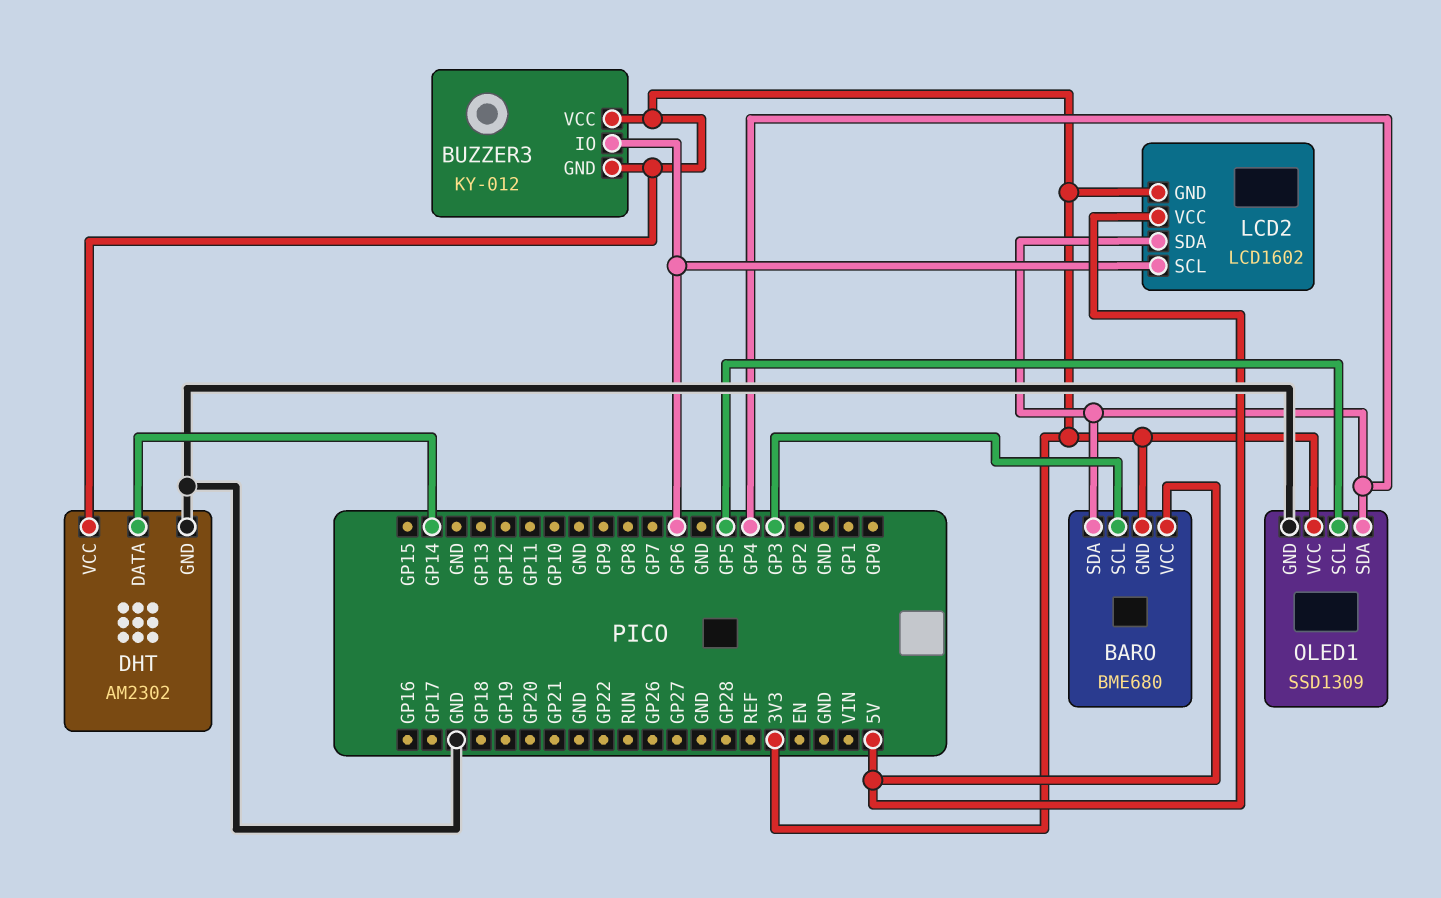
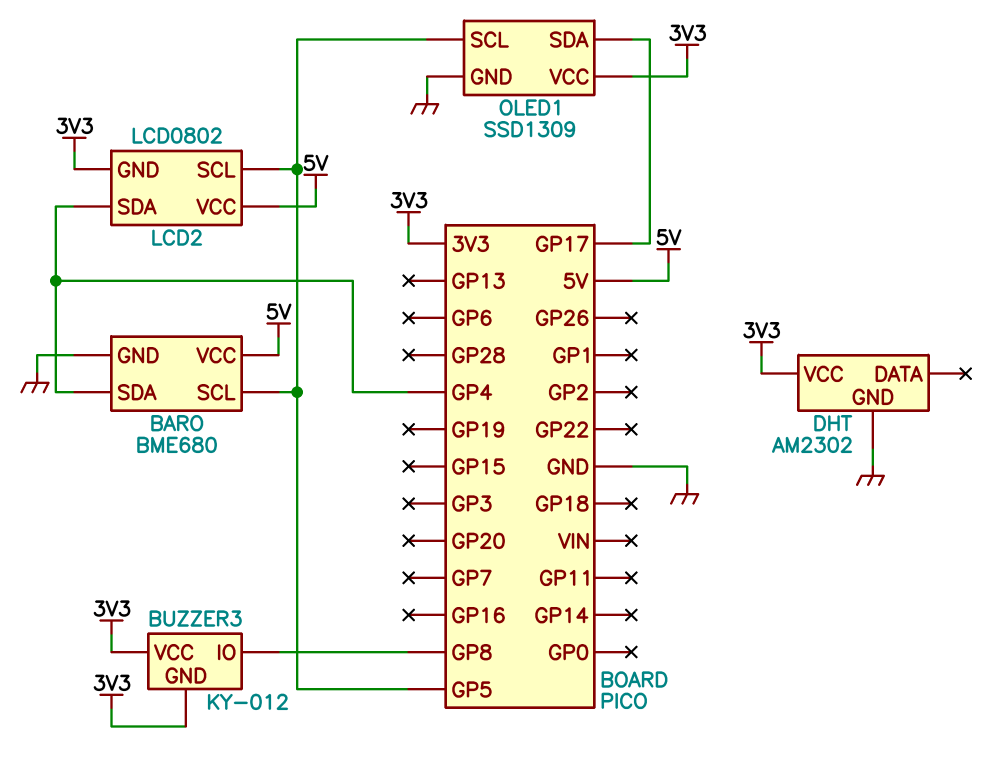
BARO pin GND: 3V3 -> GND
BARO pin SCL: GP3 -> GP5
BUZZER3 pin IO: GP6 -> GP8
DHT pin DATA: GP14 -> none
LCD2: LCD1602 -> LCD0802
LCD2 pin SCL: GP6 -> GP5
OLED1 pin SDA: GP4 -> GP17

